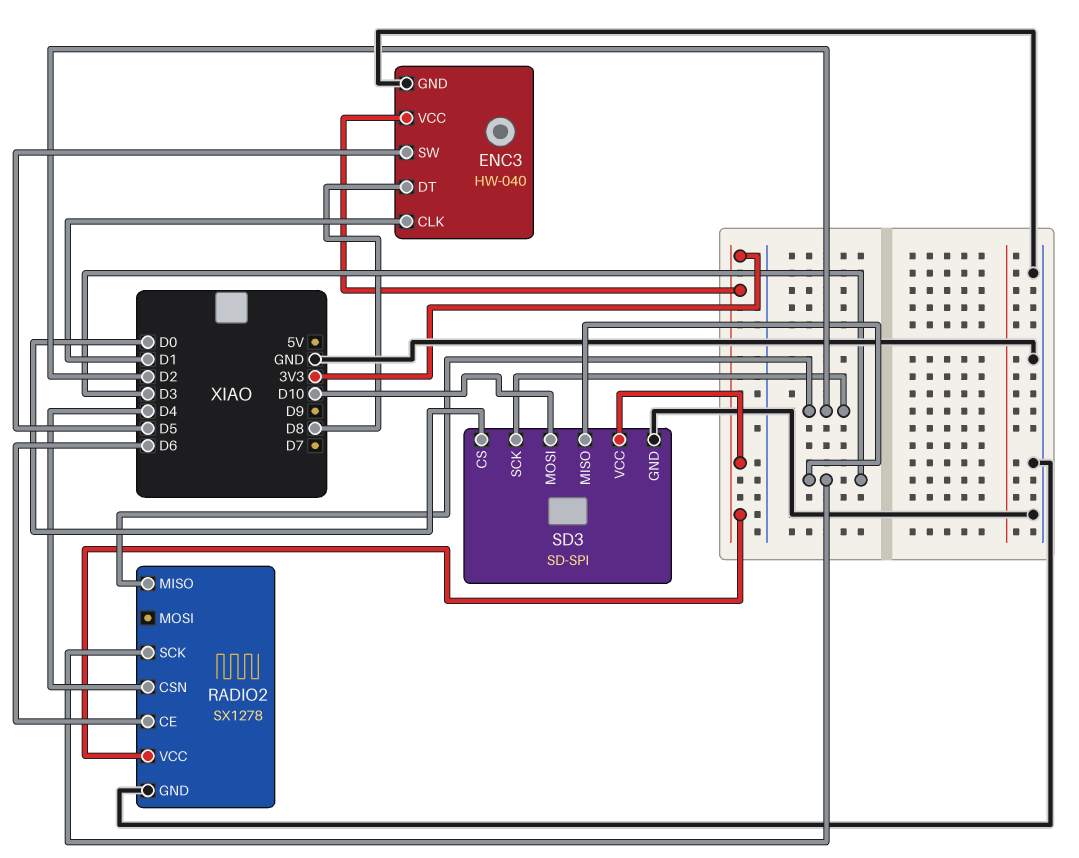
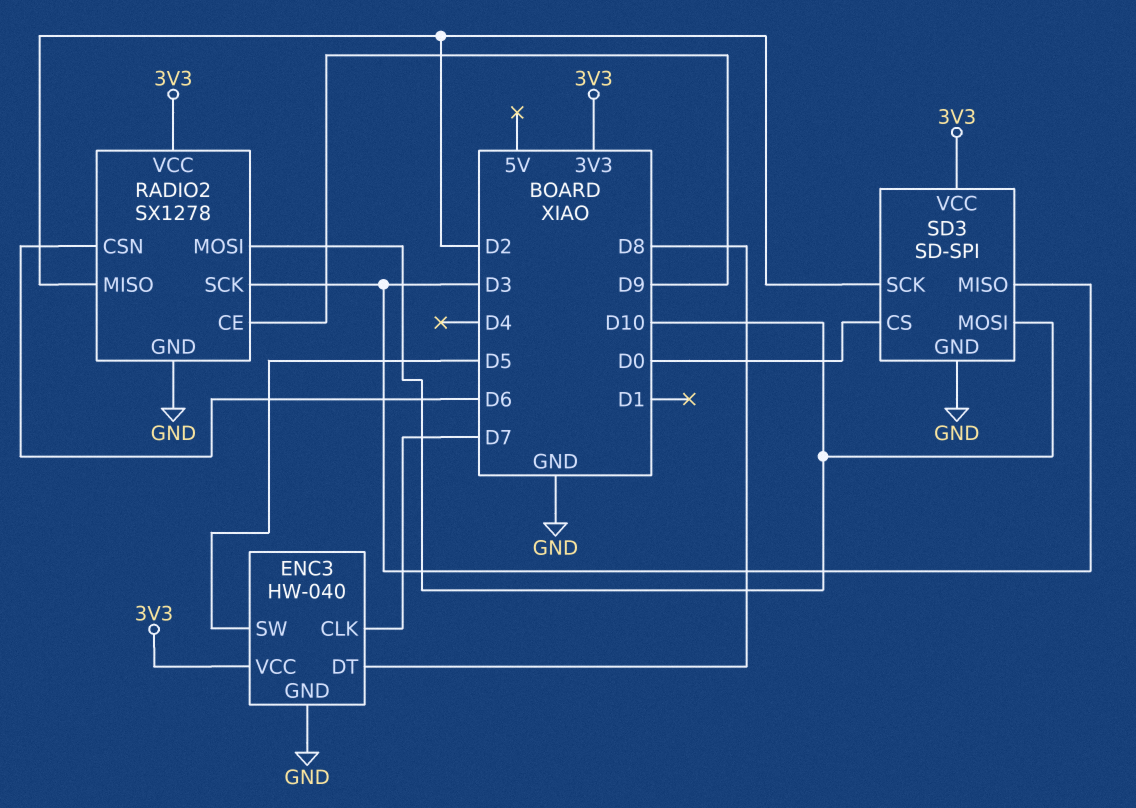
ENC3 pin CLK: D1 -> D7
RADIO2 pin CE: D6 -> D9
RADIO2 pin CSN: D4 -> D6
RADIO2 pin MOSI: none -> D10

